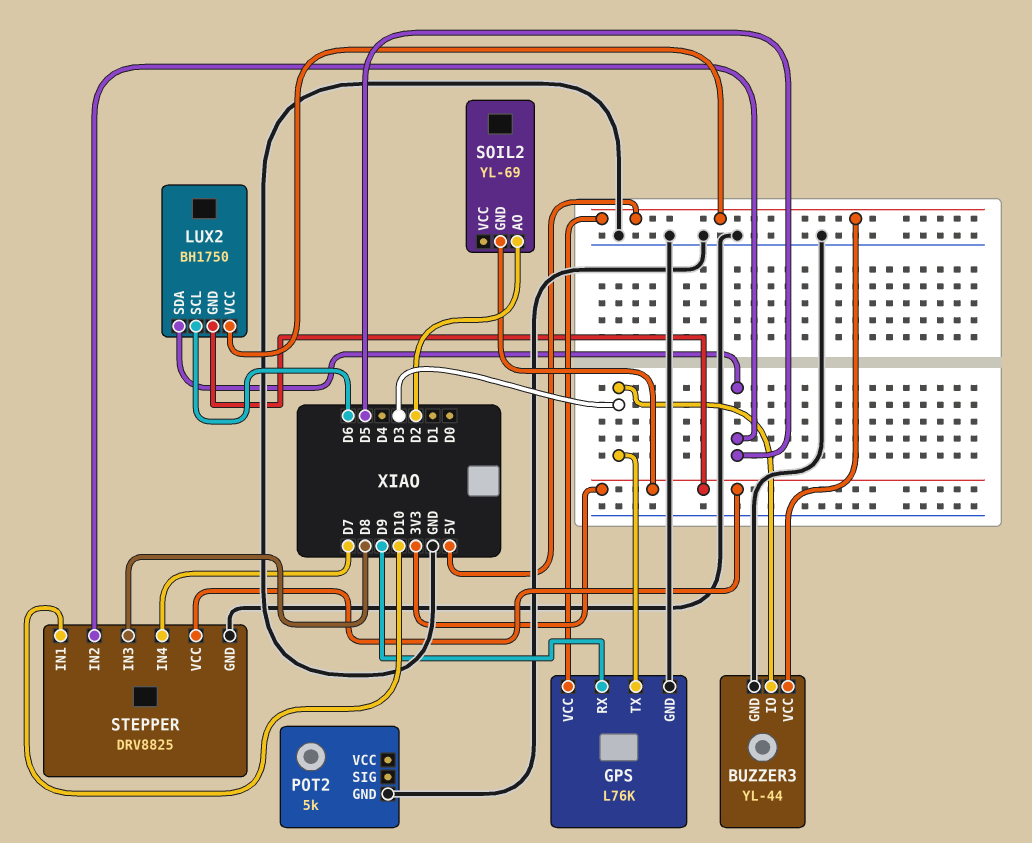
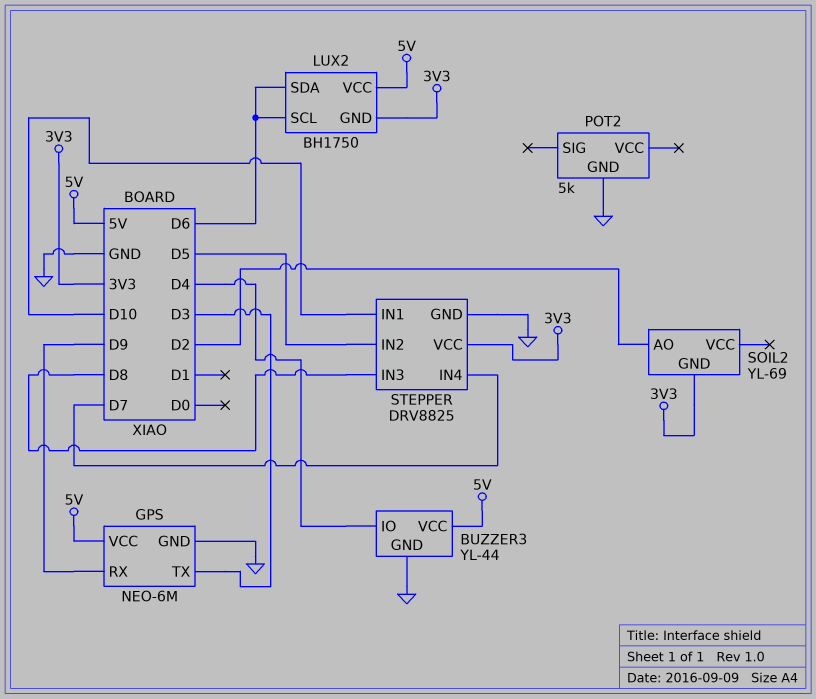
BUZZER3 pin IO: D3 -> D4
GPS: L76K -> NEO-6M
LUX2 pin SDA: D5 -> D6

